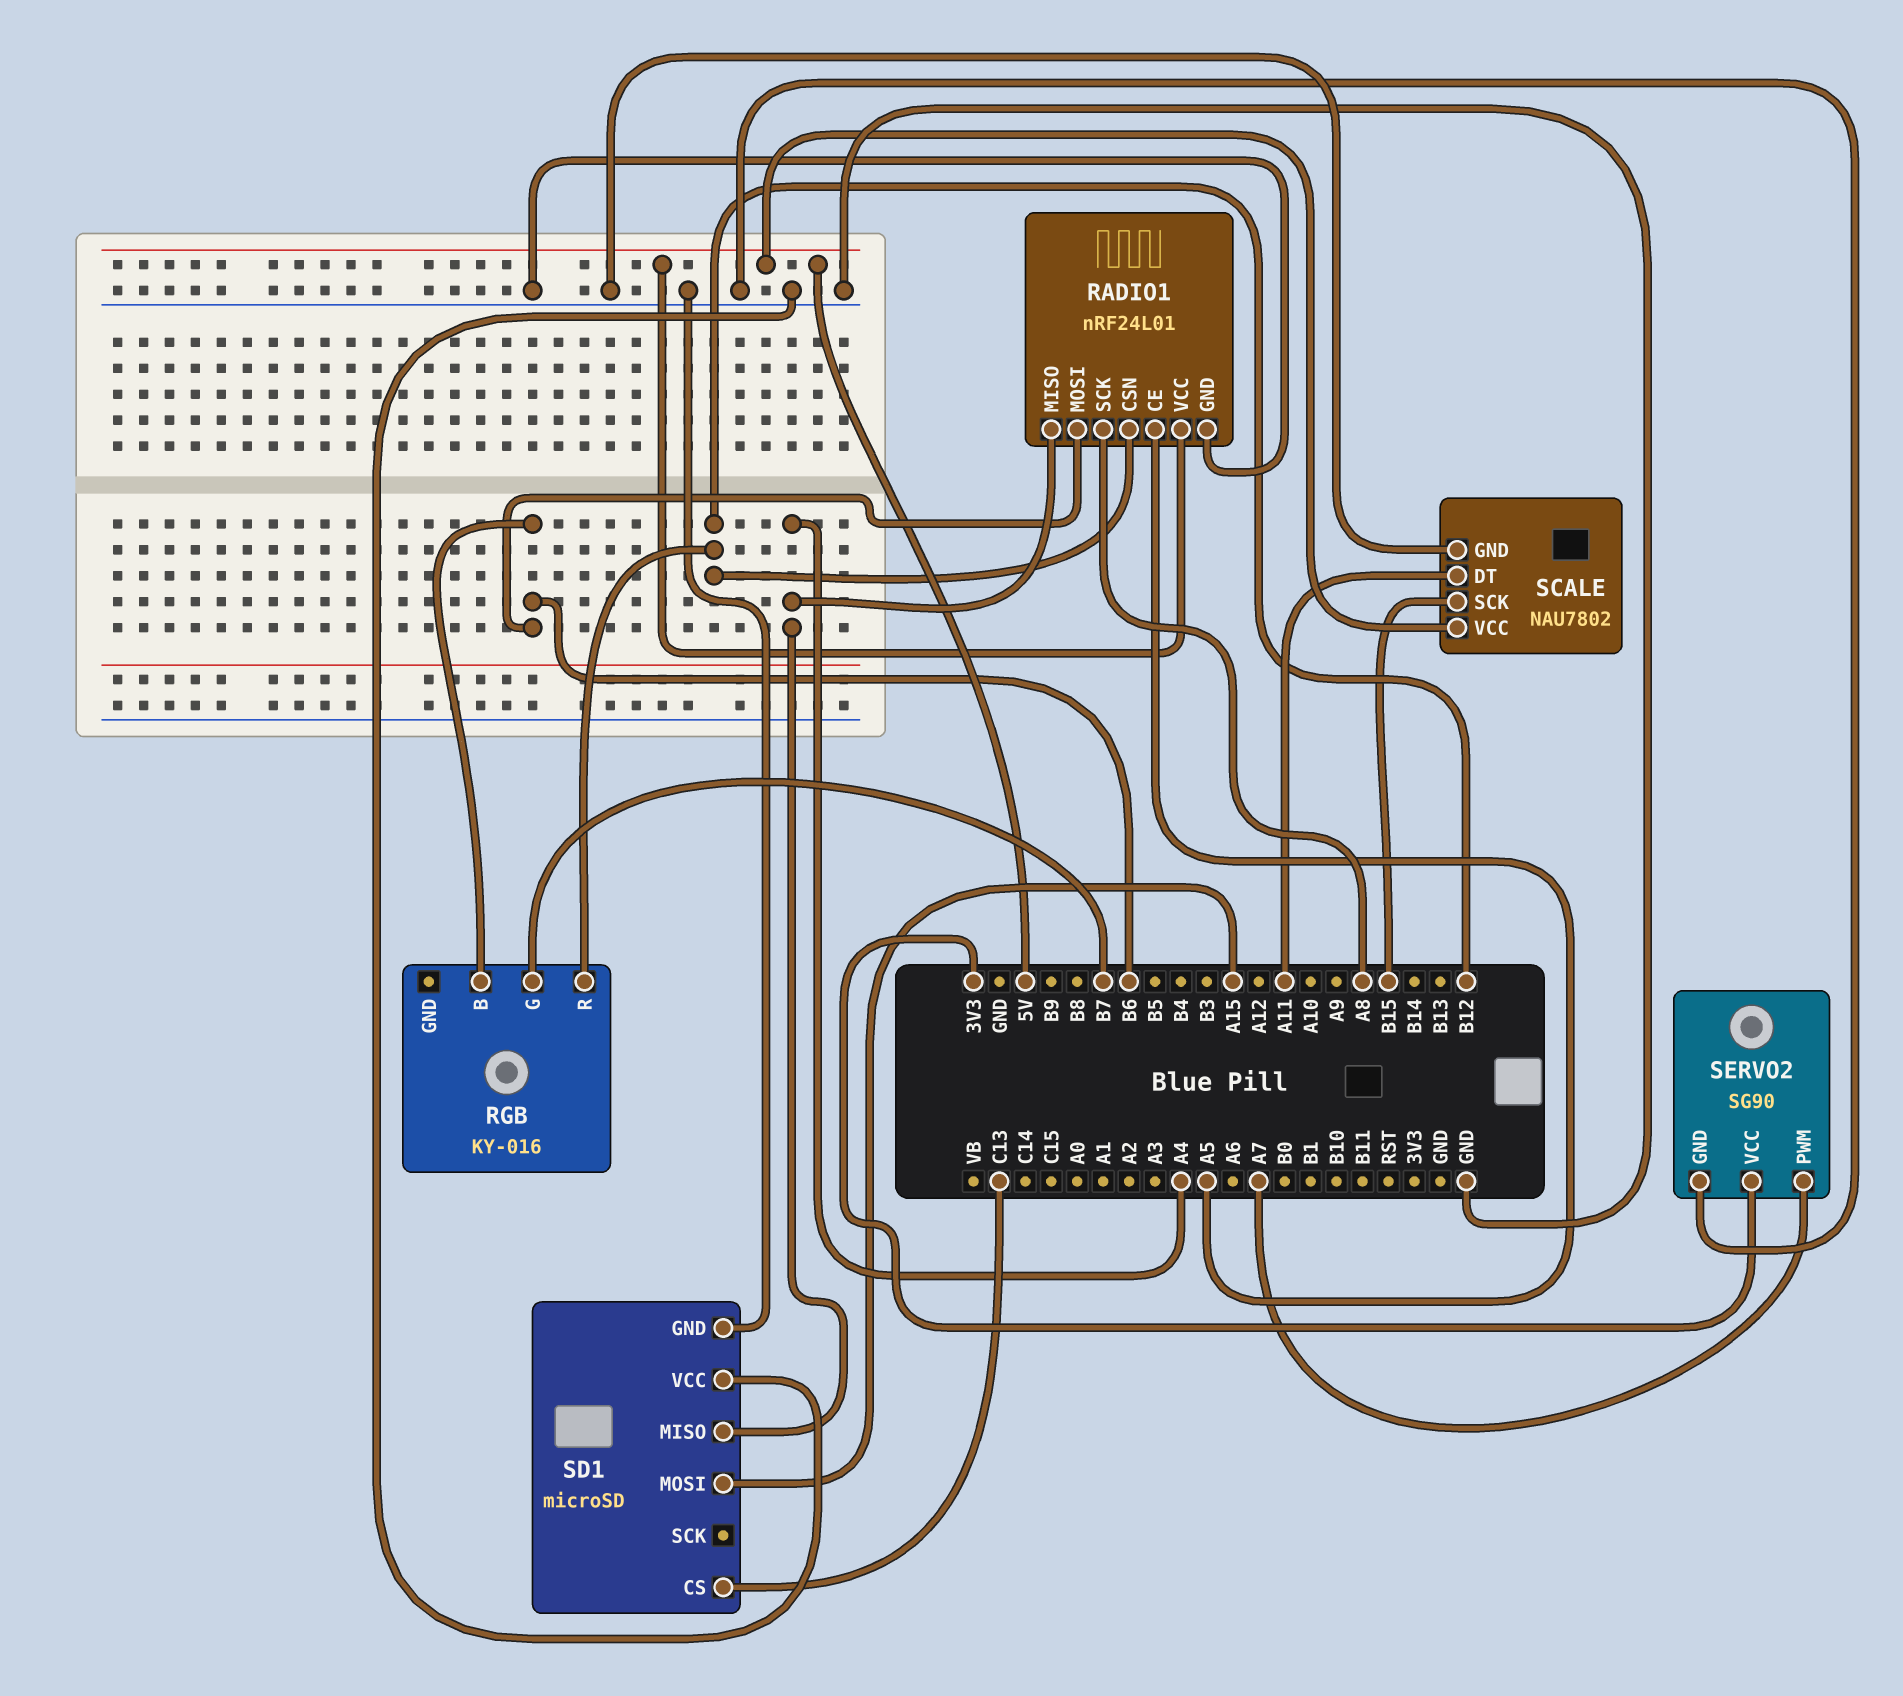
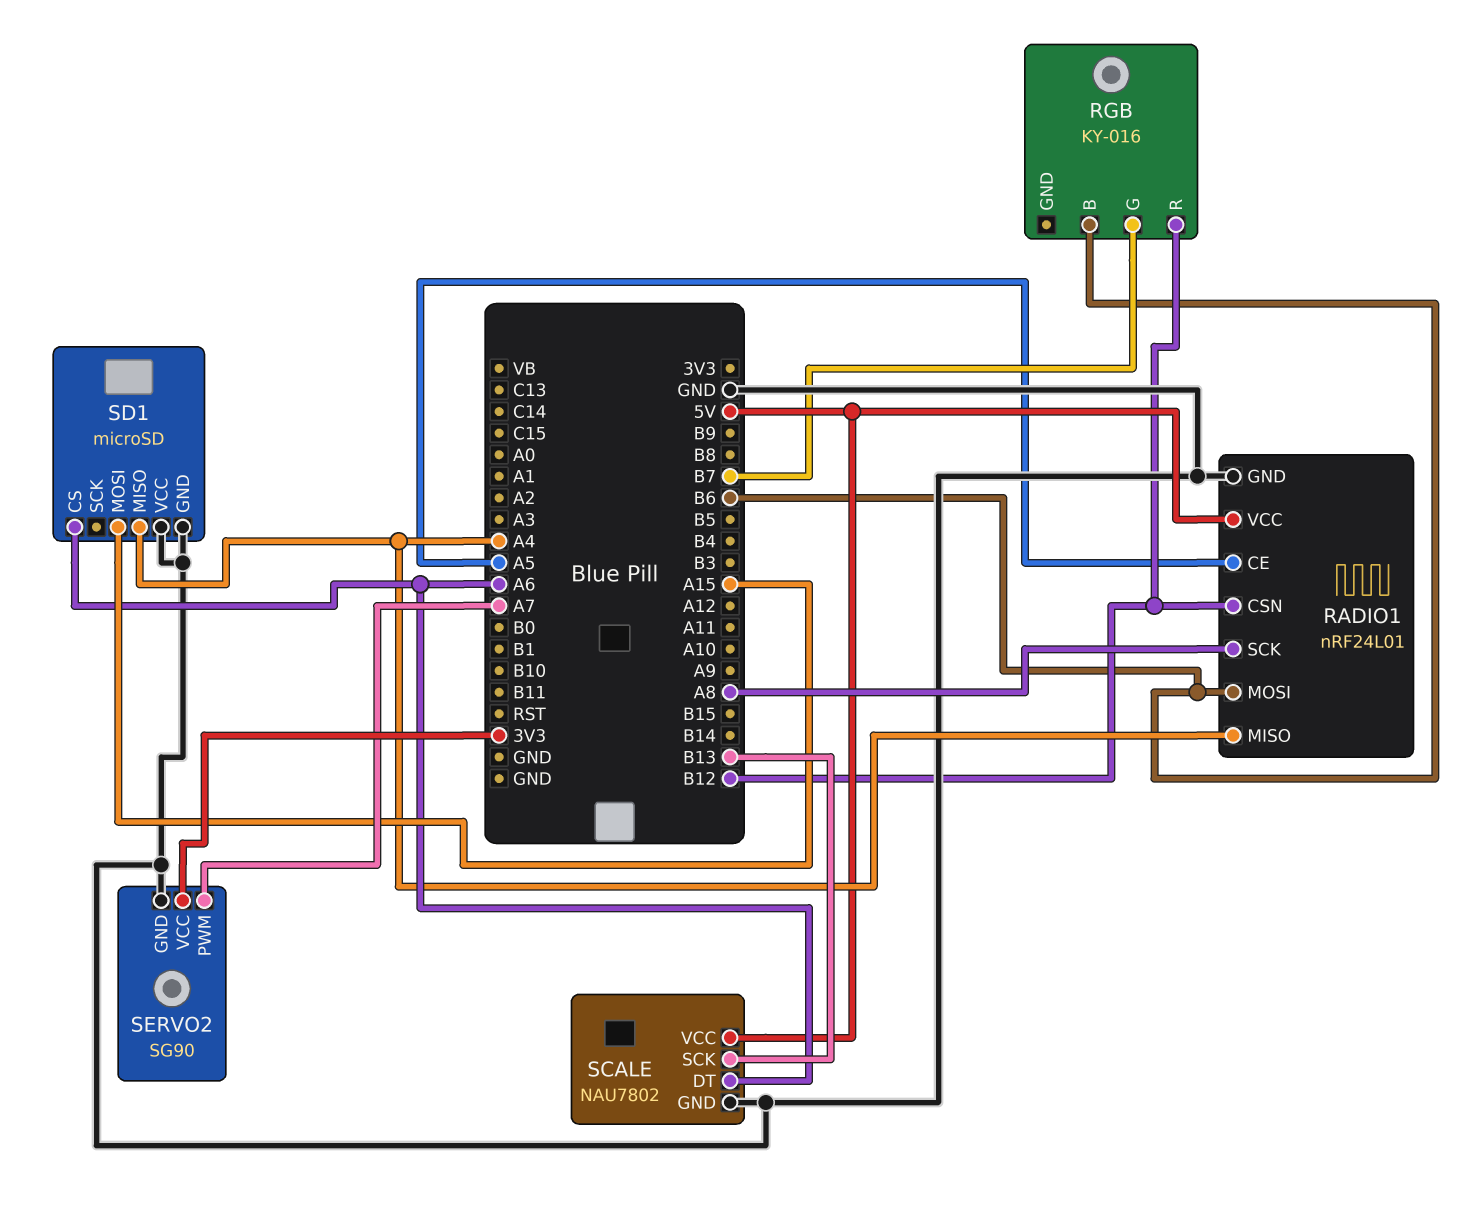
SCALE pin DT: A11 -> A6
SCALE pin SCK: B15 -> B13
SD1 pin CS: C13 -> A6

